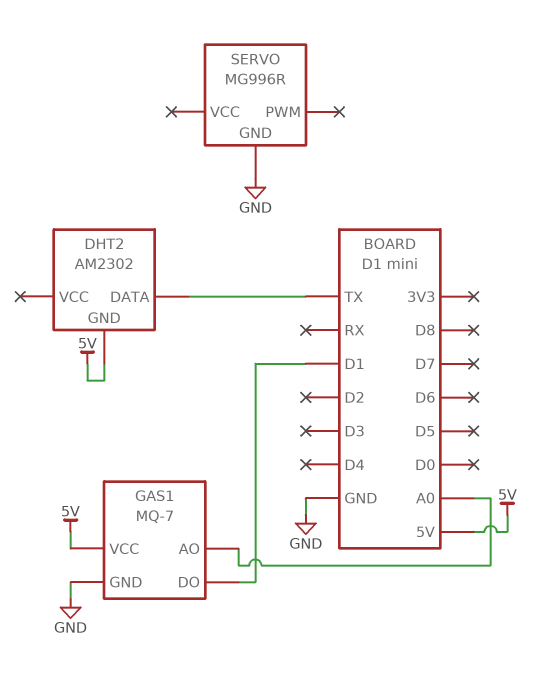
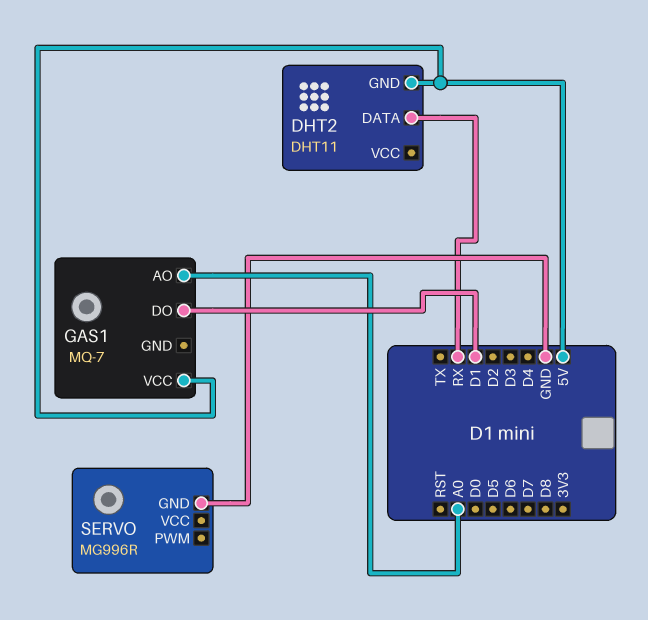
DHT2: AM2302 -> DHT11
DHT2 pin DATA: TX -> RX
GAS1 pin GND: GND -> none

